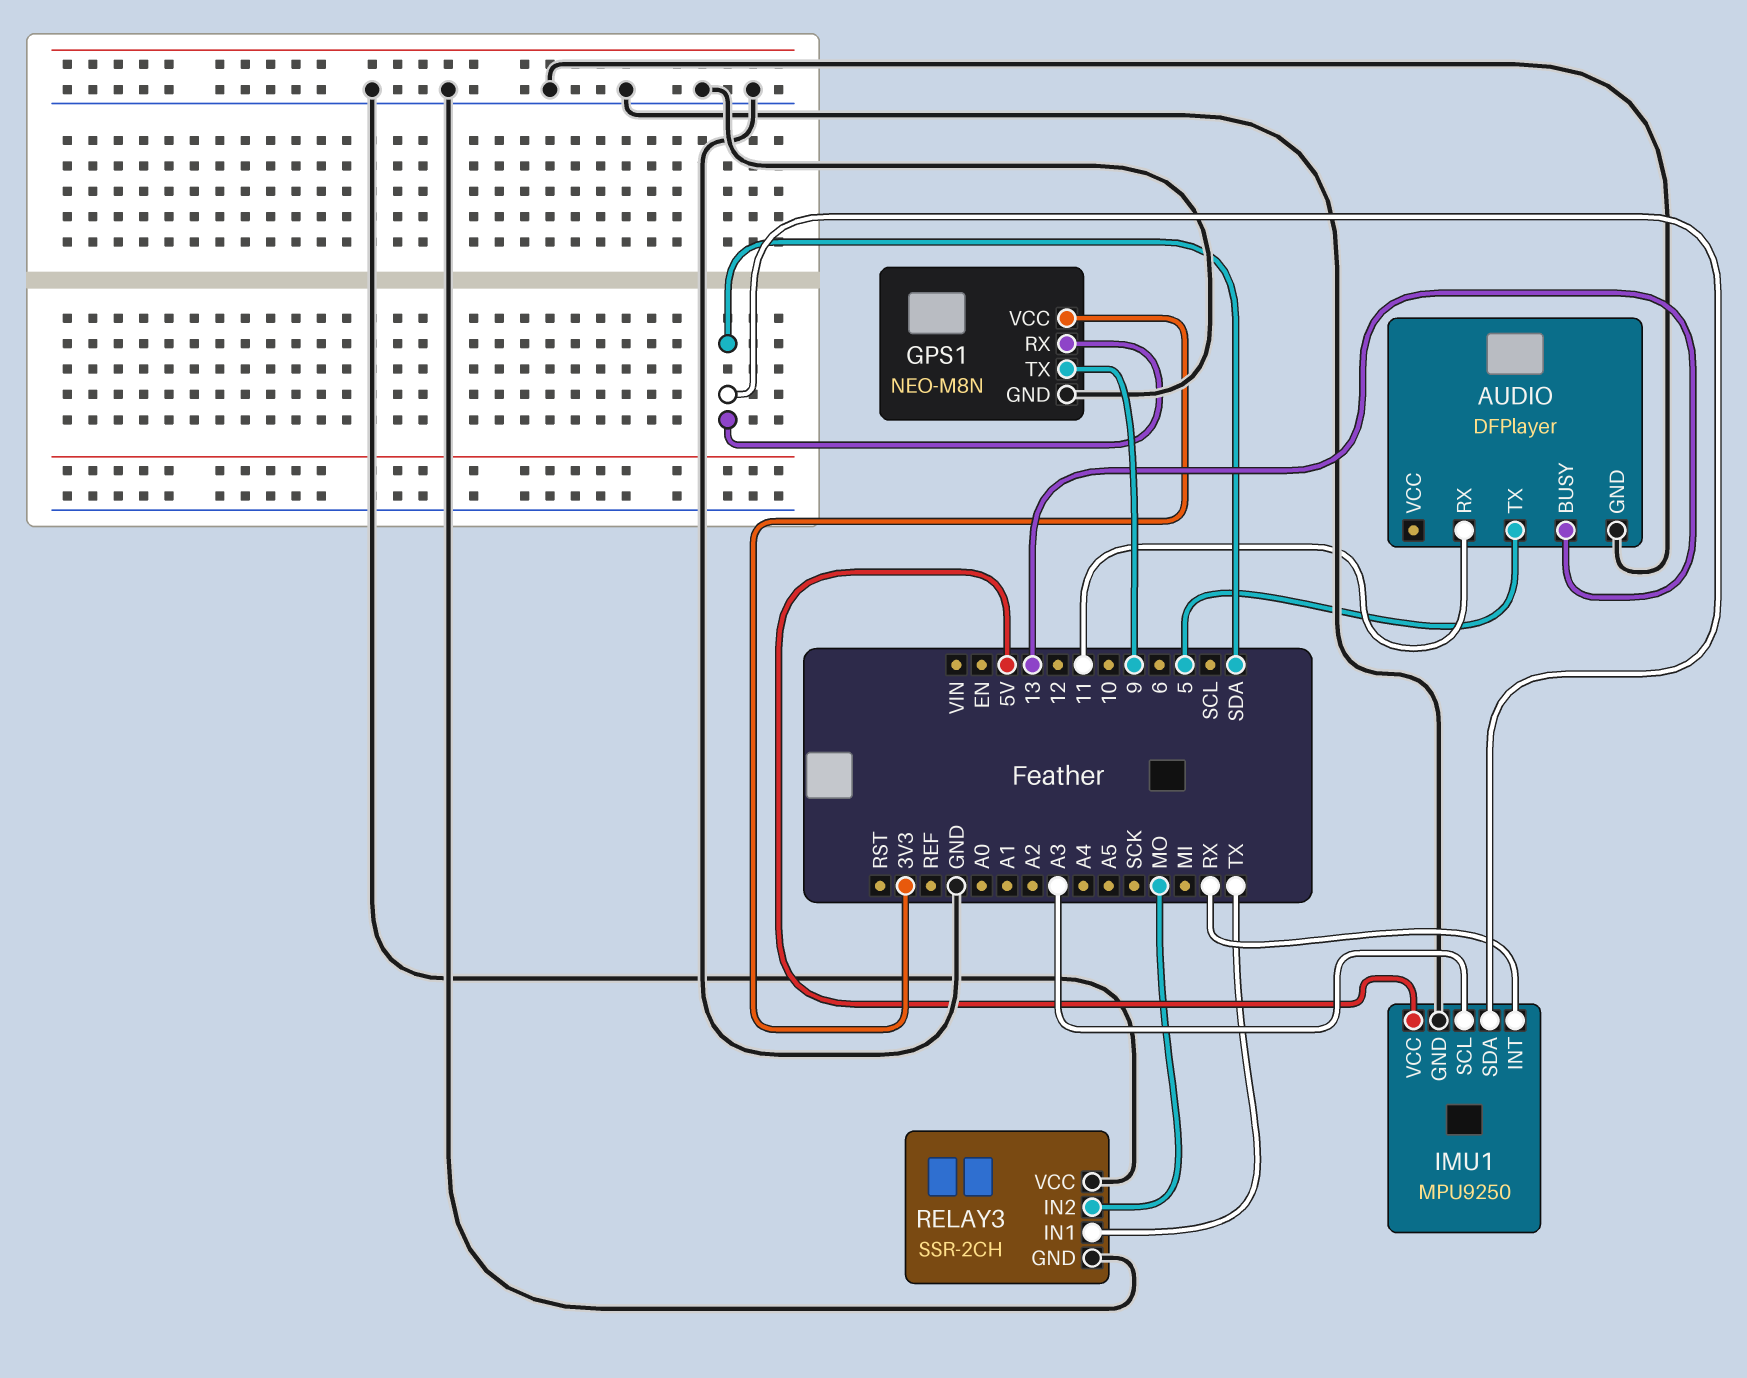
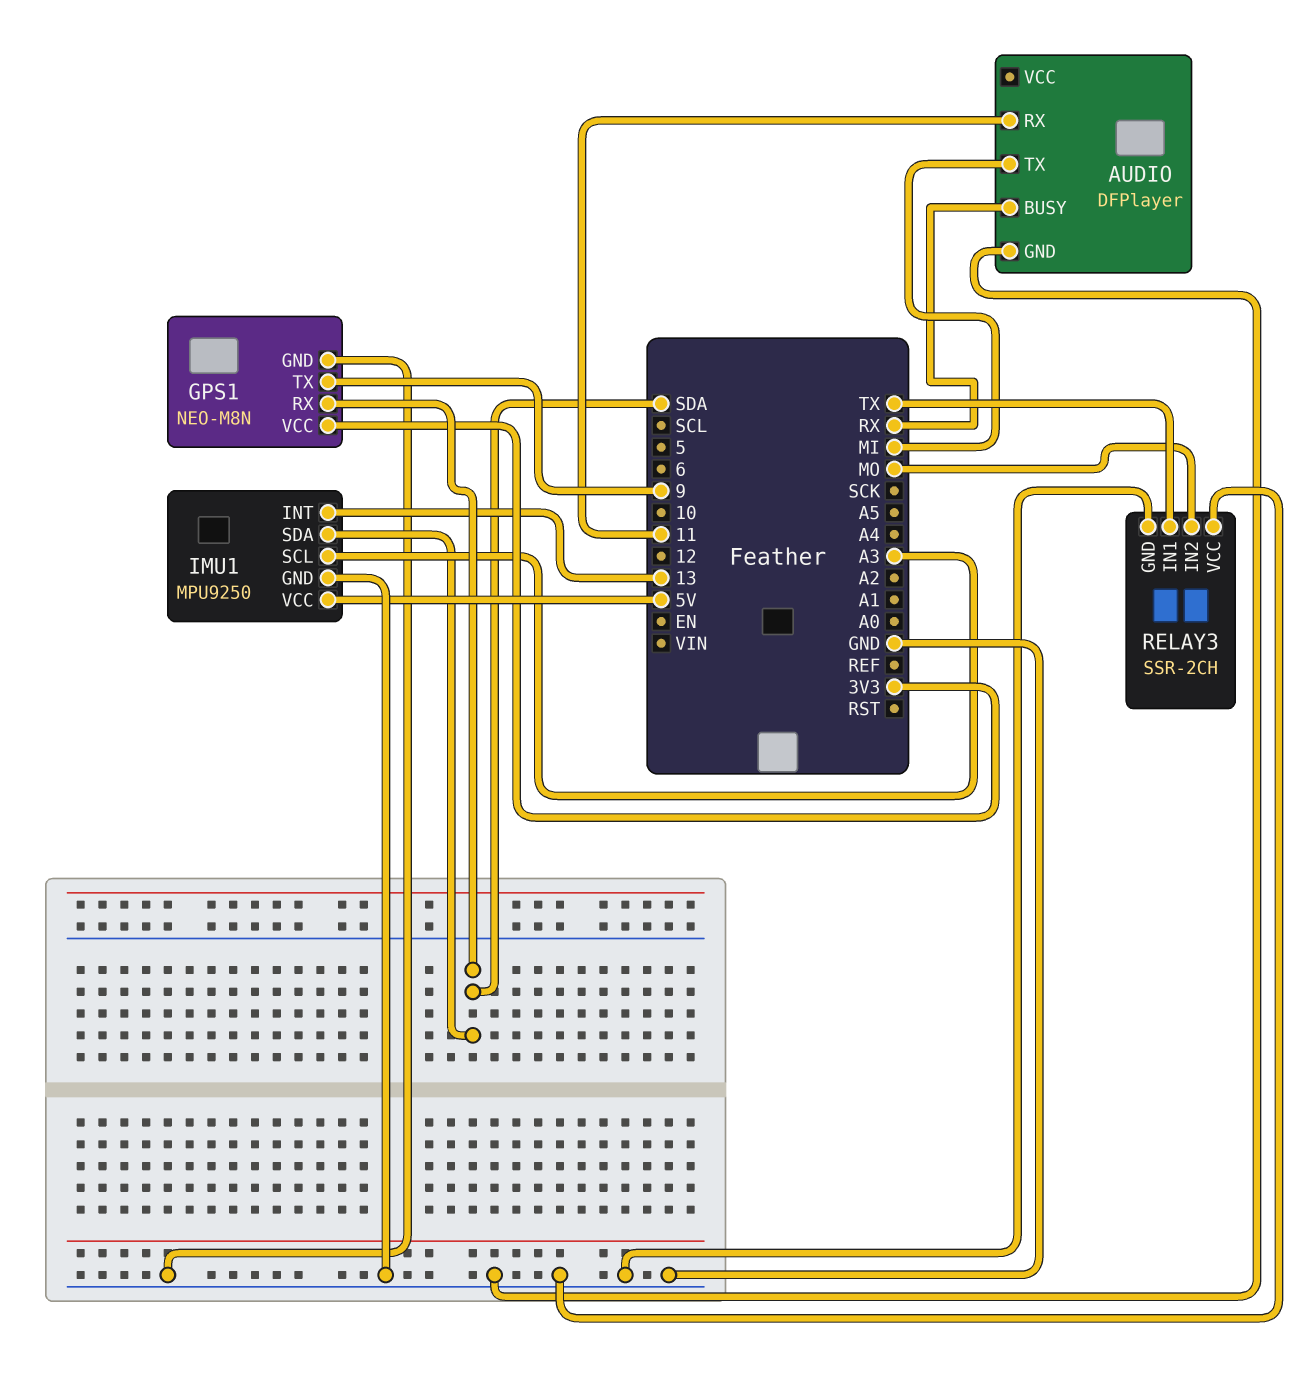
AUDIO pin BUSY: 13 -> RX
AUDIO pin TX: 5 -> MI
IMU1 pin INT: RX -> 13

